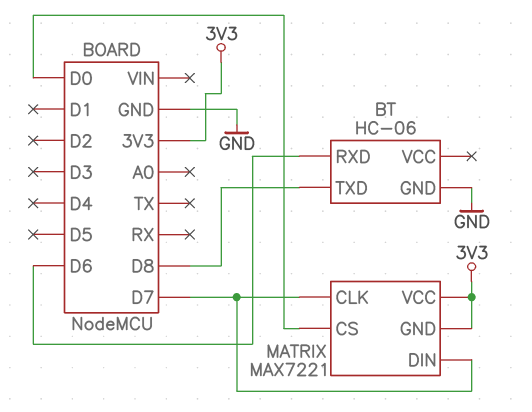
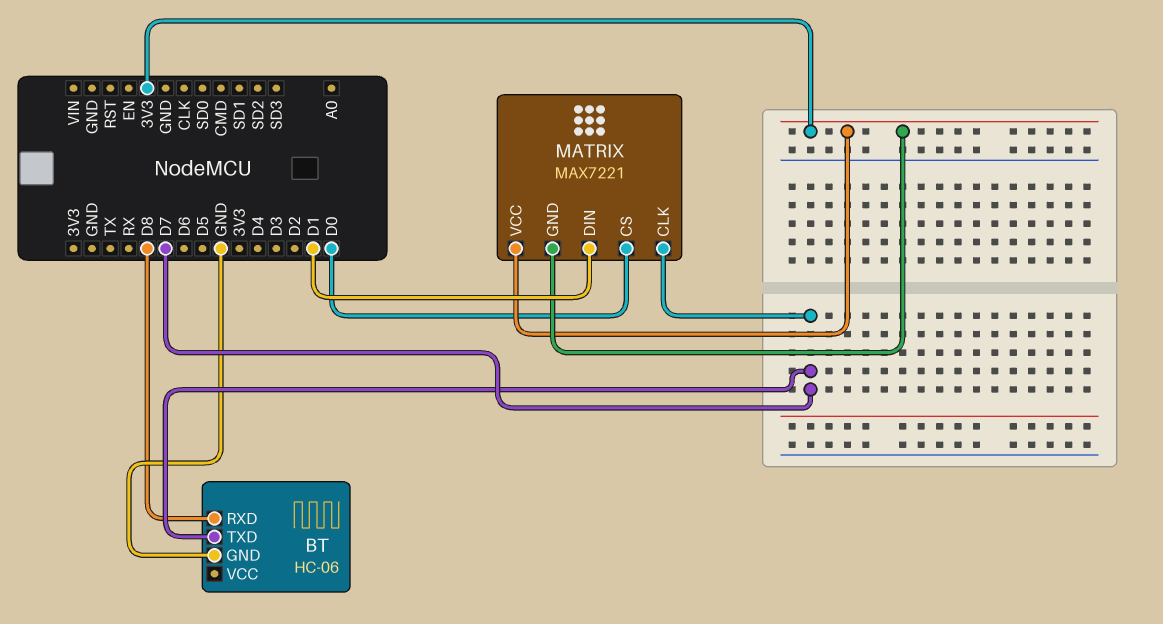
BT pin RXD: D6 -> D8
BT pin TXD: D8 -> D7
MATRIX pin DIN: D7 -> D1

